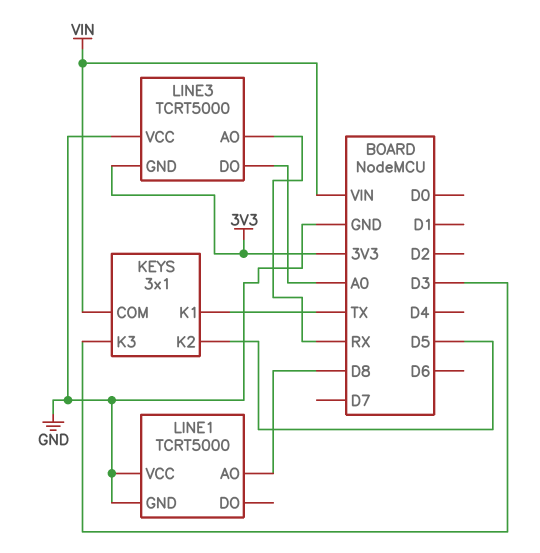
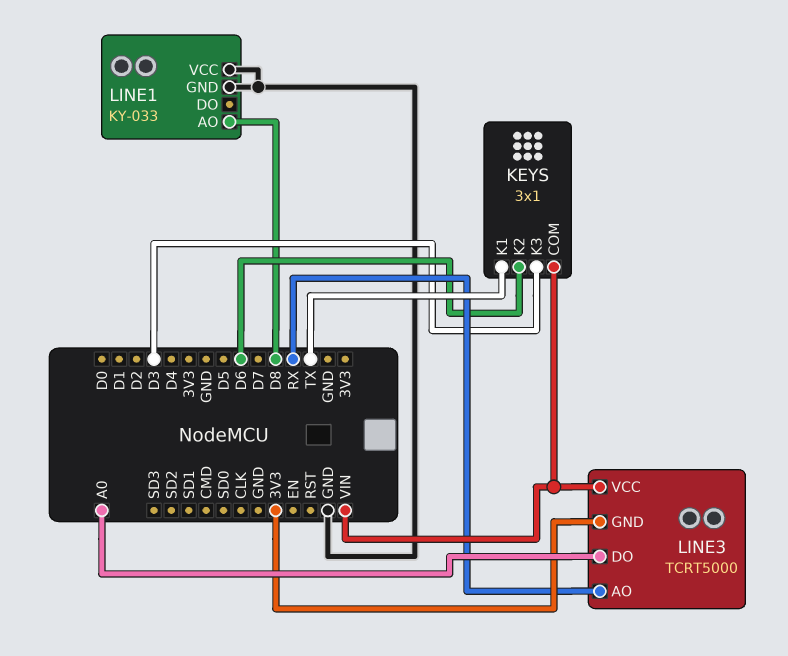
KEYS pin K2: D5 -> D6
LINE1: TCRT5000 -> KY-033
LINE3 pin VCC: GND -> VIN

